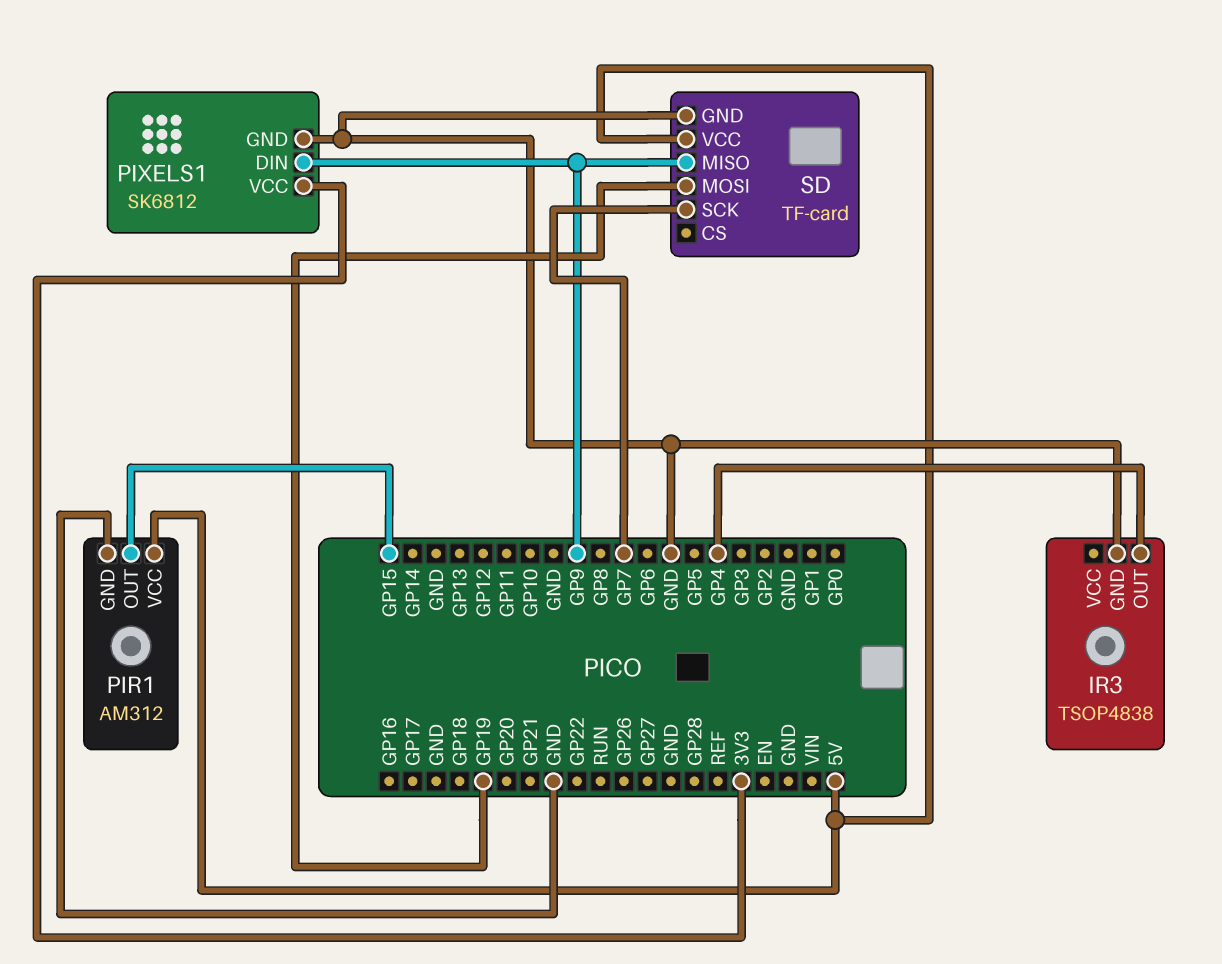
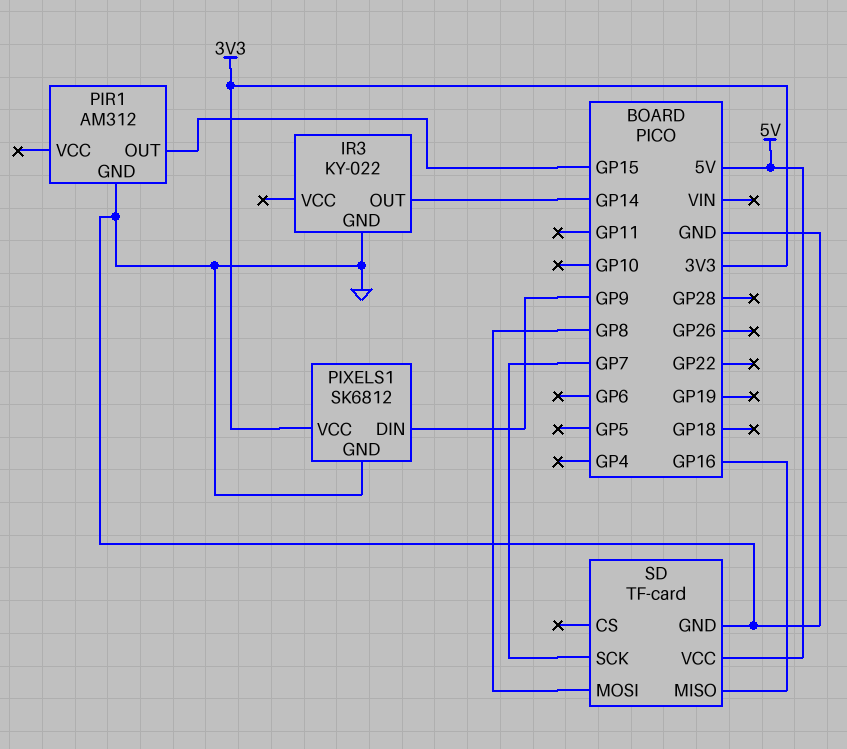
IR3: TSOP4838 -> KY-022
IR3 pin OUT: GP4 -> GP14
PIR1 pin VCC: 5V -> none
SD pin MISO: GP9 -> GP16
SD pin MOSI: GP19 -> GP8

